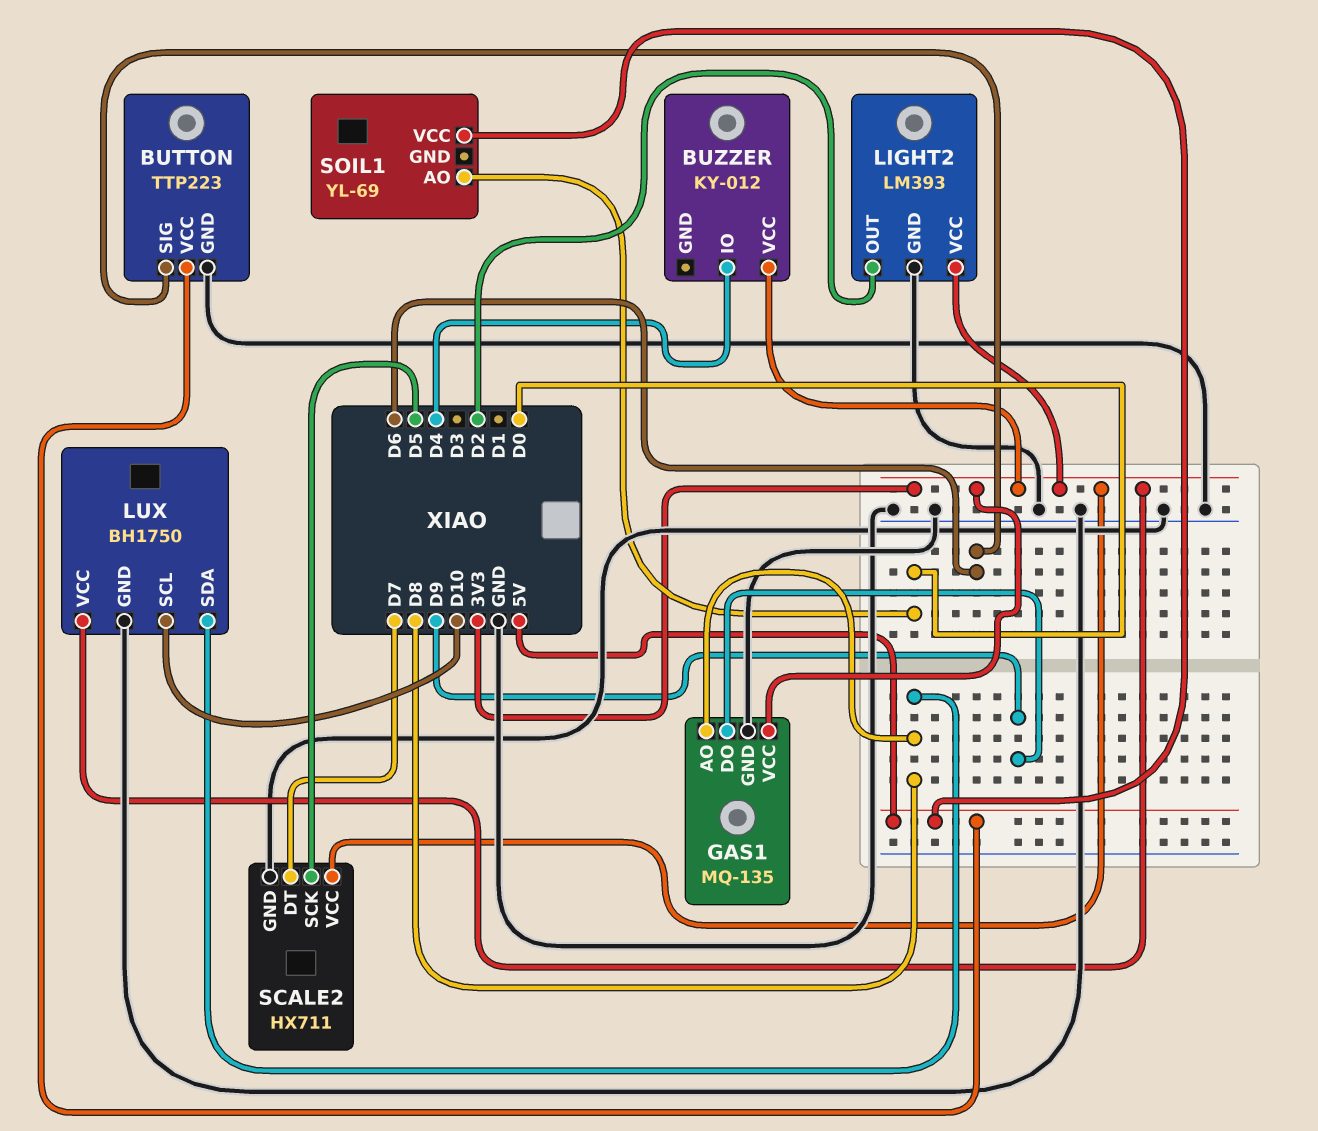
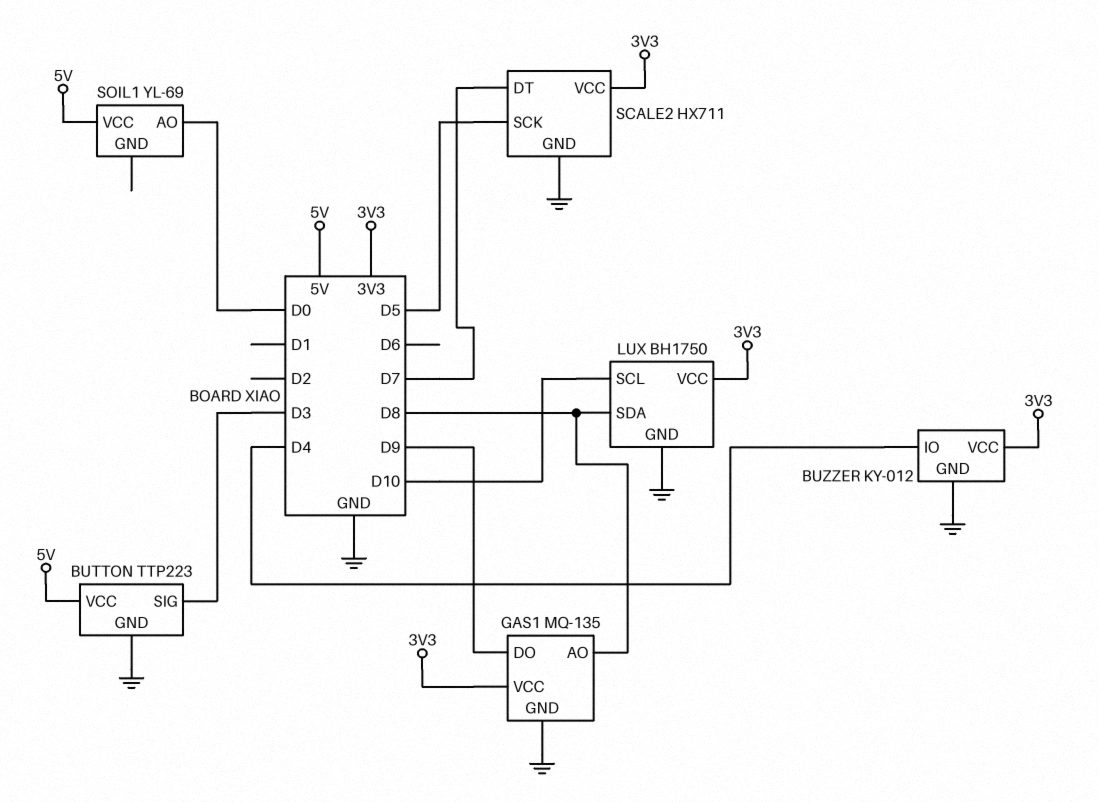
BUTTON pin SIG: D6 -> D3
BUZZER pin GND: none -> GND
LIGHT2: LM393 -> none
LIGHT2 pin GND: GND -> none
LIGHT2 pin OUT: D2 -> none
LIGHT2 pin VCC: 3V3 -> none

